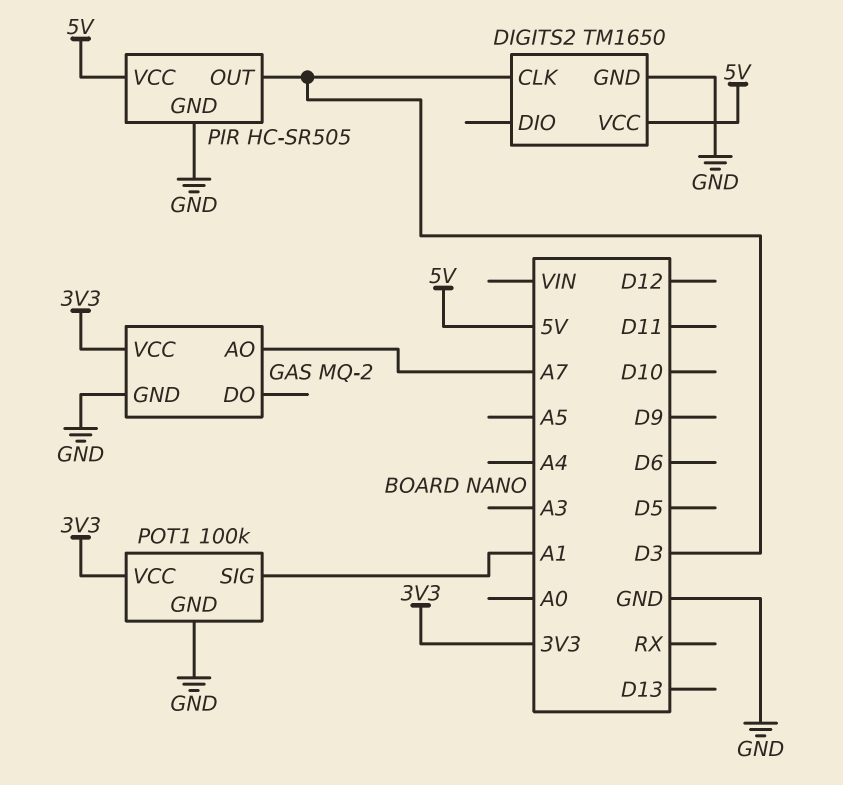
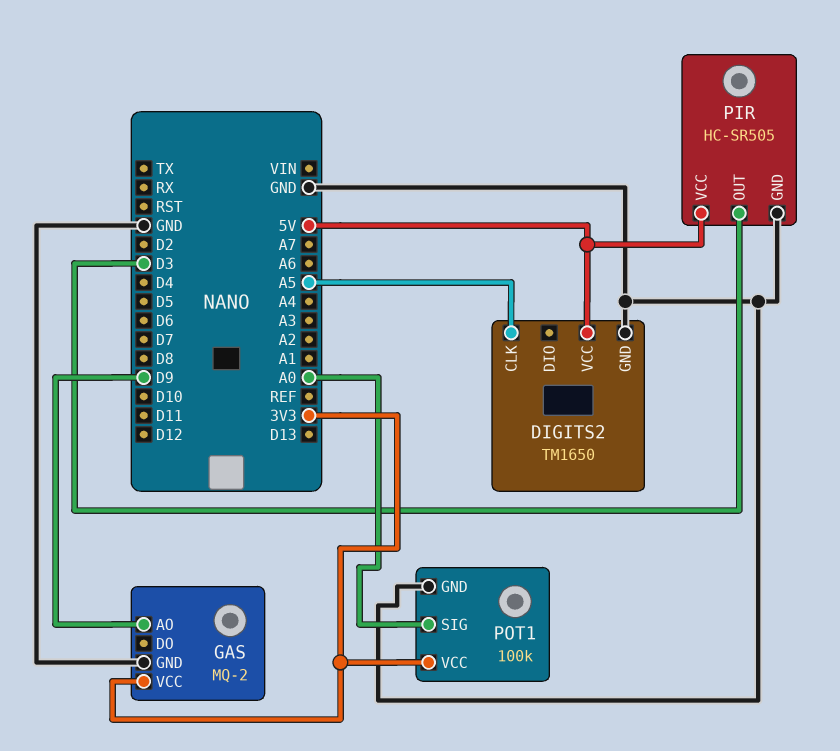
DIGITS2 pin CLK: D3 -> A5
GAS pin AO: A7 -> D9
POT1 pin SIG: A1 -> A0

